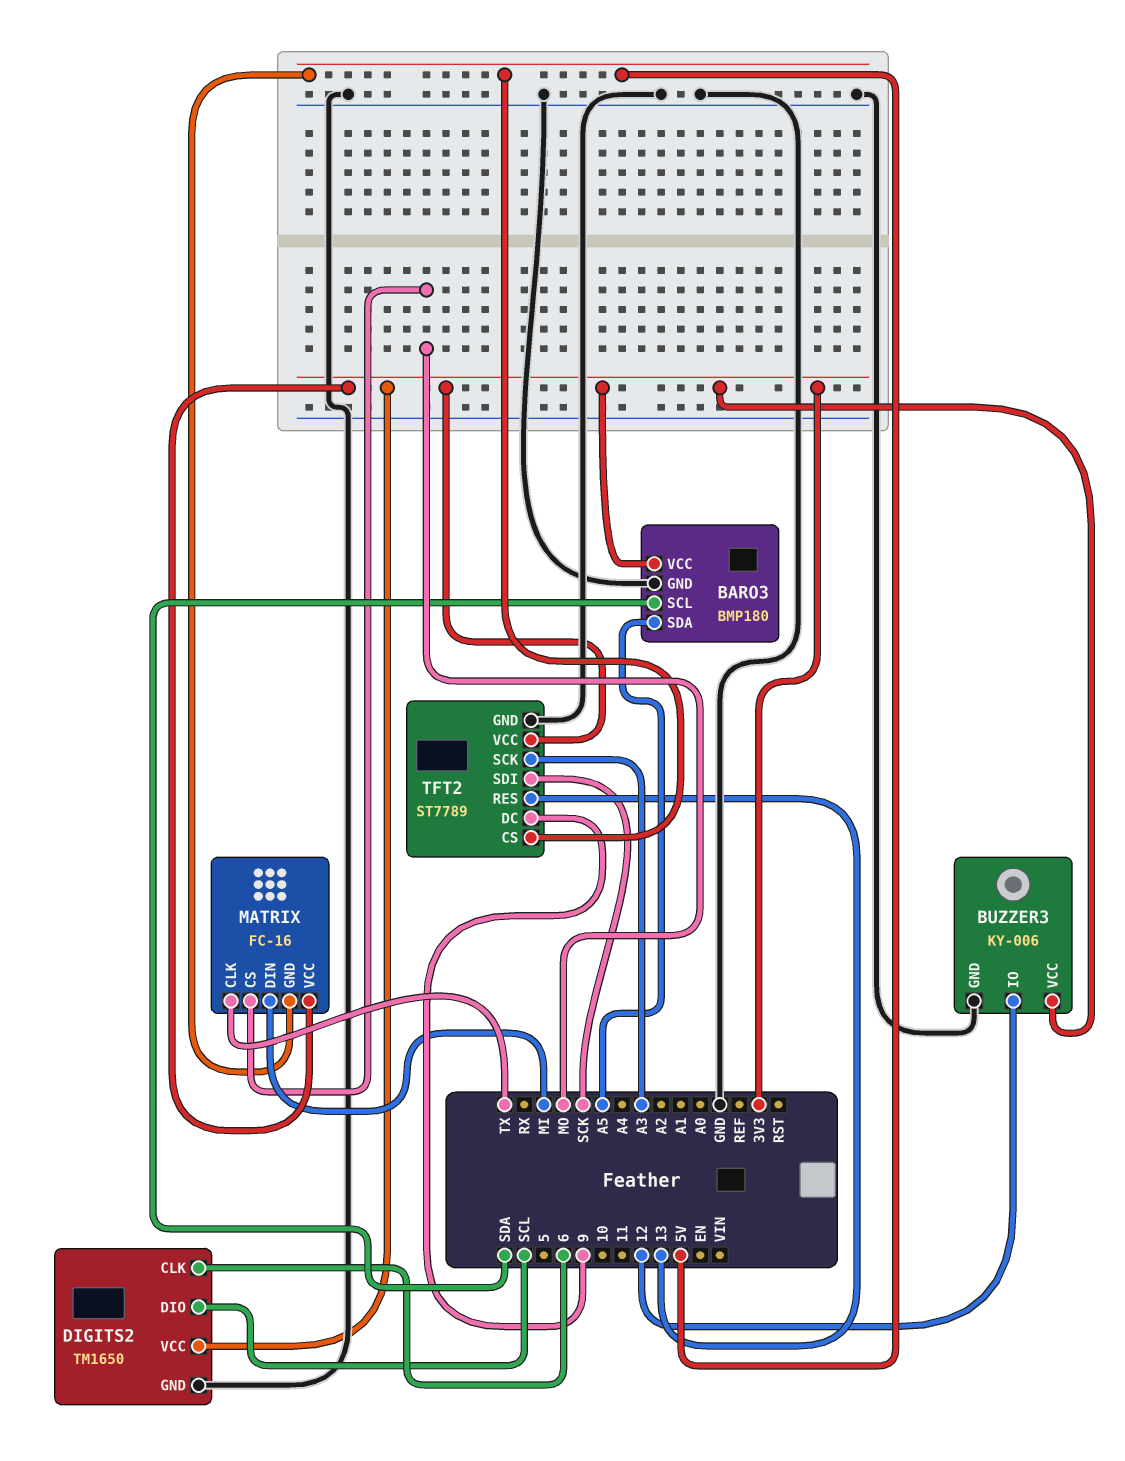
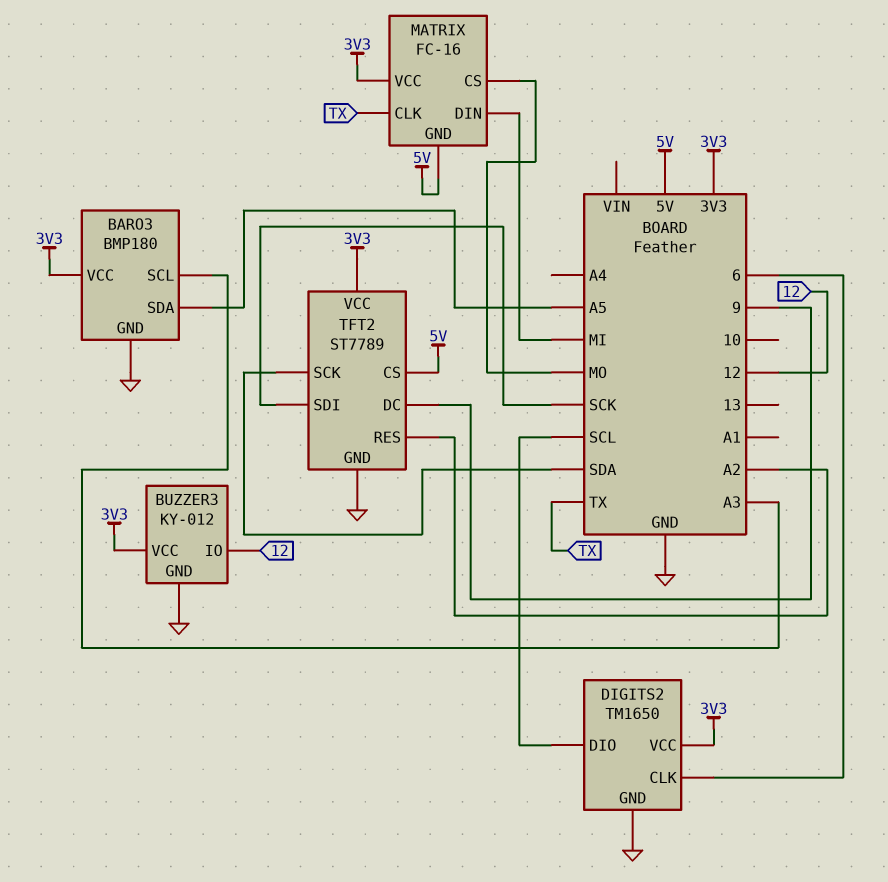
BARO3 pin SCL: SDA -> A3
BUZZER3: KY-006 -> KY-012
TFT2 pin RES: 13 -> A2
TFT2 pin SCK: A3 -> SDA

